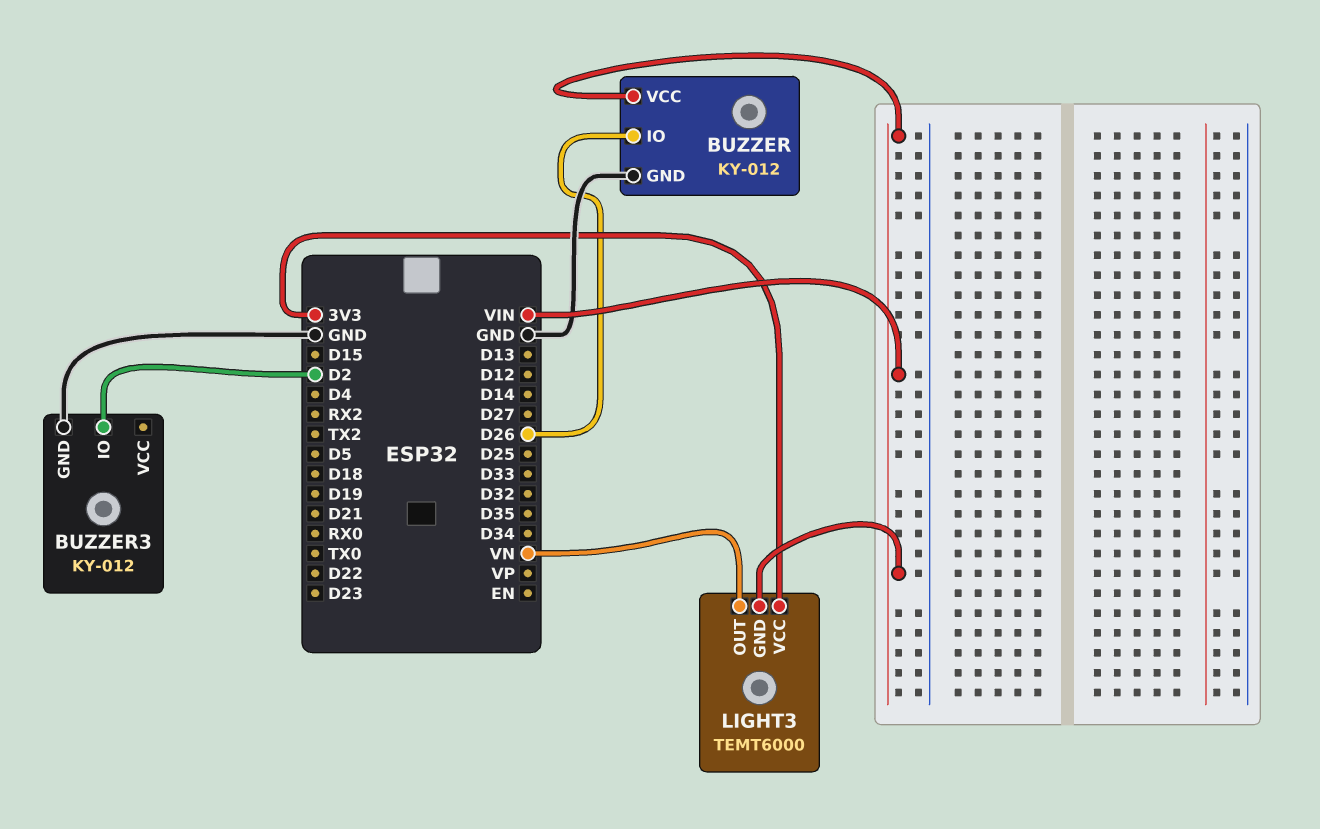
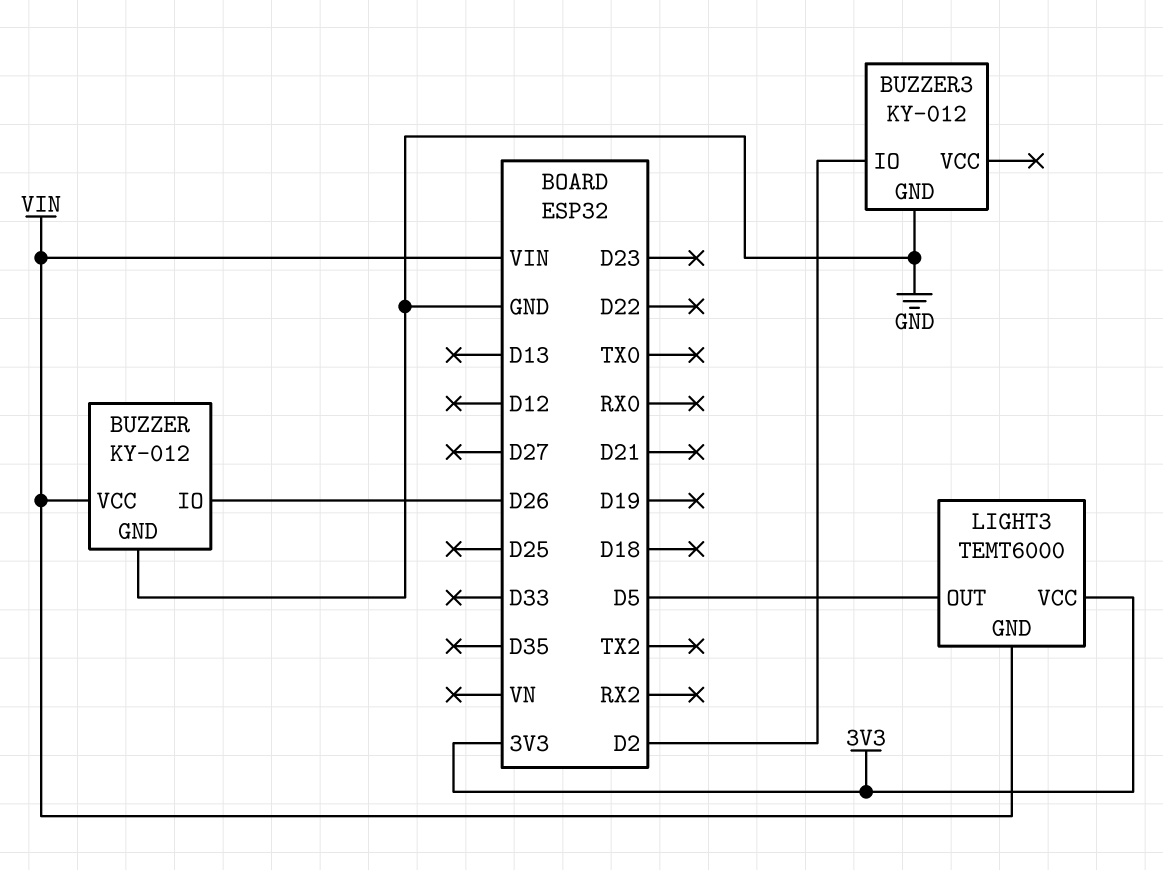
LIGHT3 pin OUT: VN -> D5

